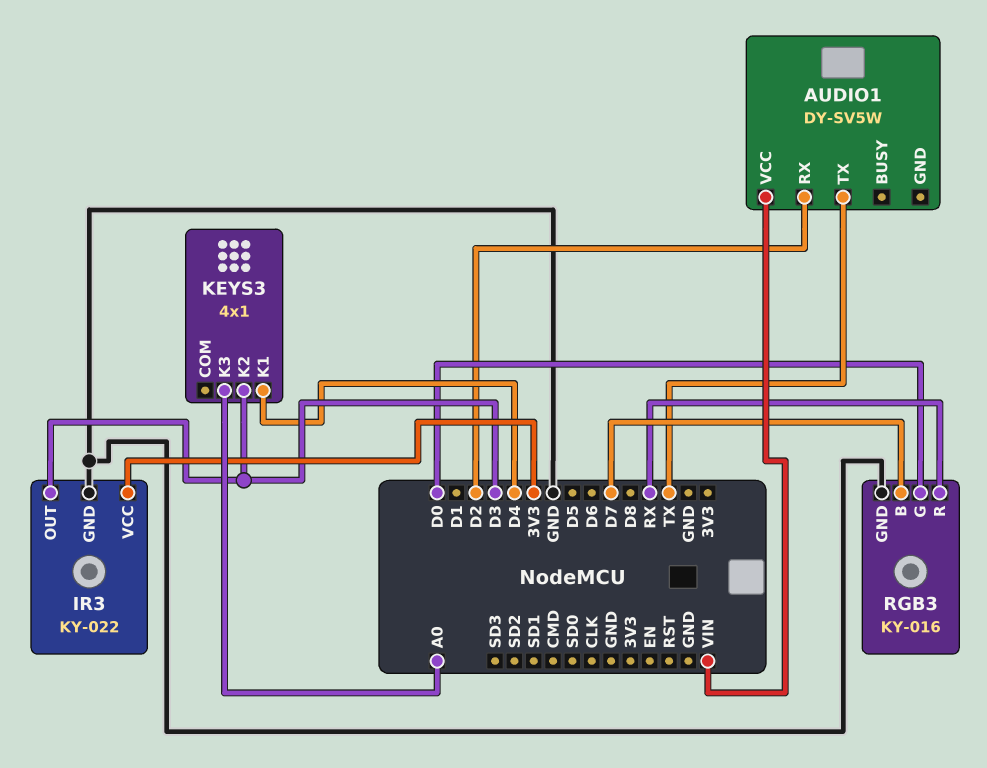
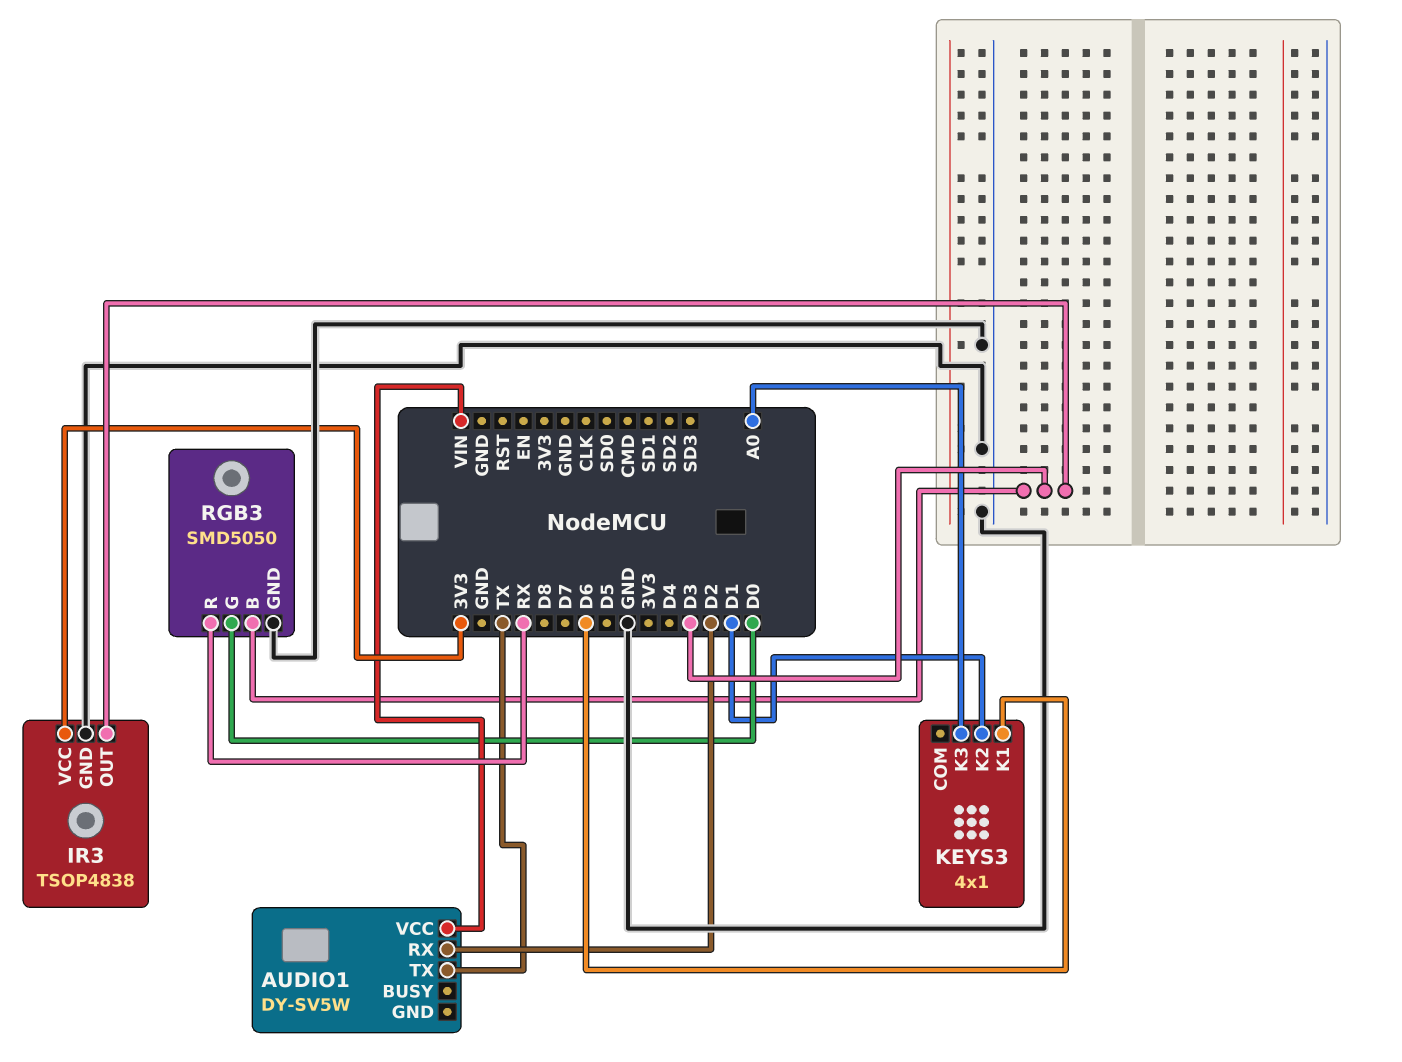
IR3: KY-022 -> TSOP4838
KEYS3 pin K1: D4 -> D6
KEYS3 pin K2: D3 -> D1
RGB3: KY-016 -> SMD5050
RGB3 pin B: D7 -> D3

